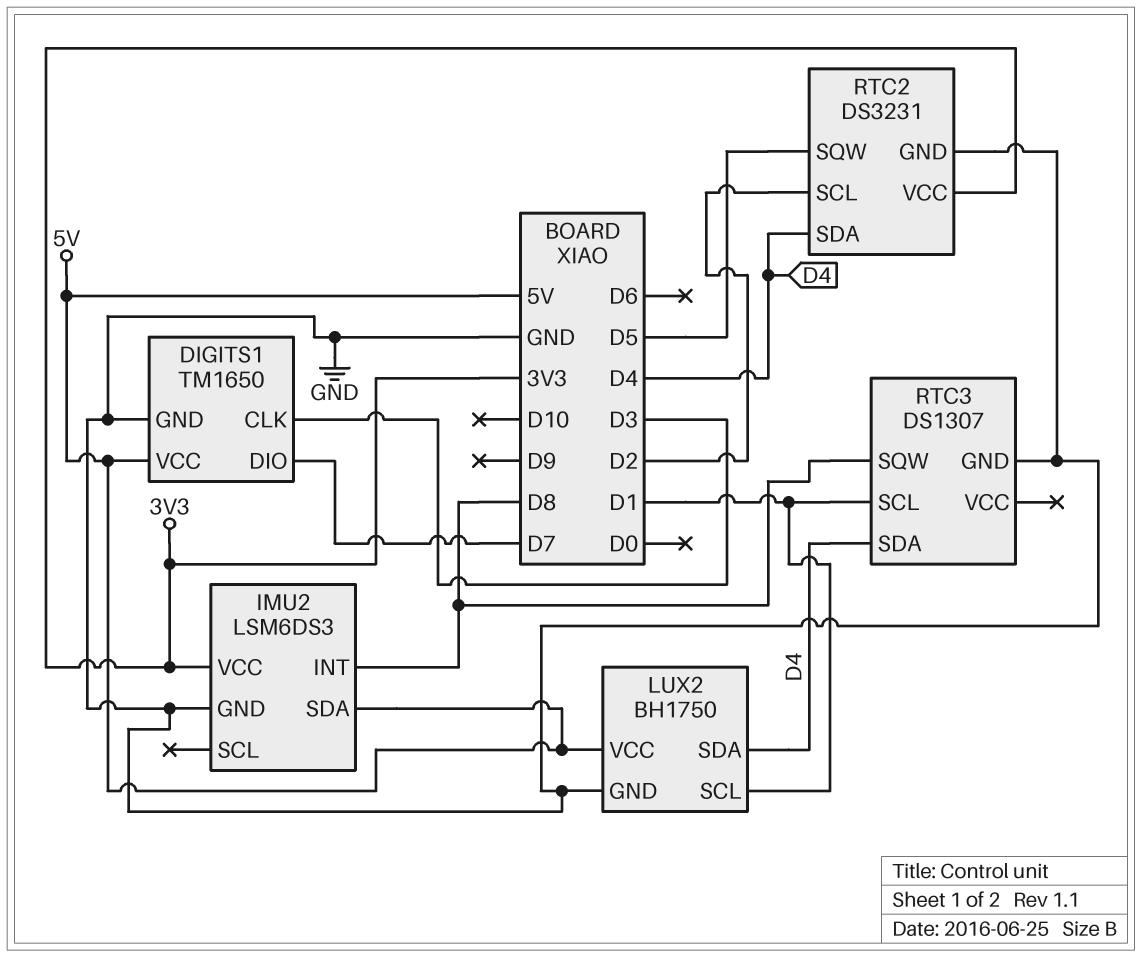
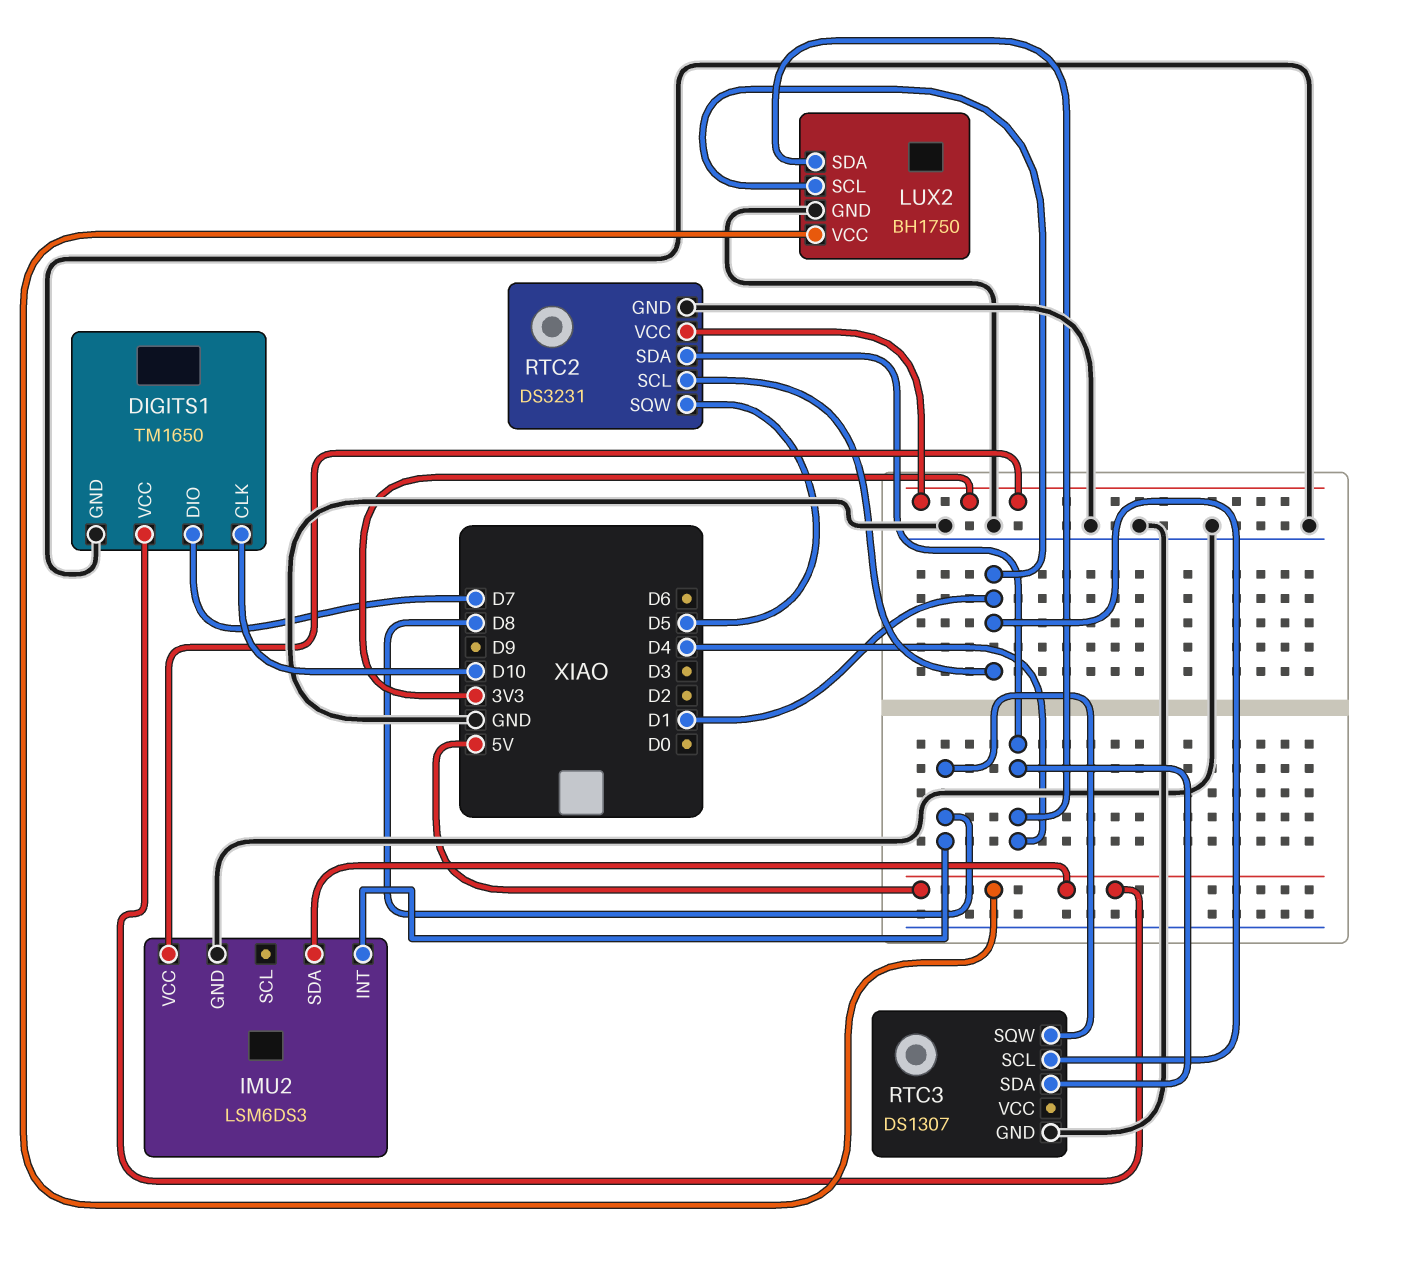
DIGITS1 pin CLK: D3 -> D10
RTC2 pin SCL: D2 -> D1

